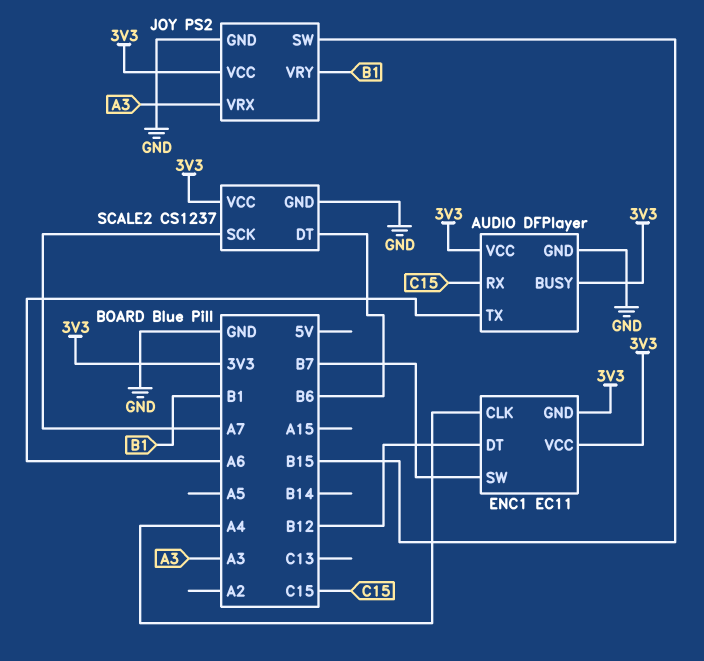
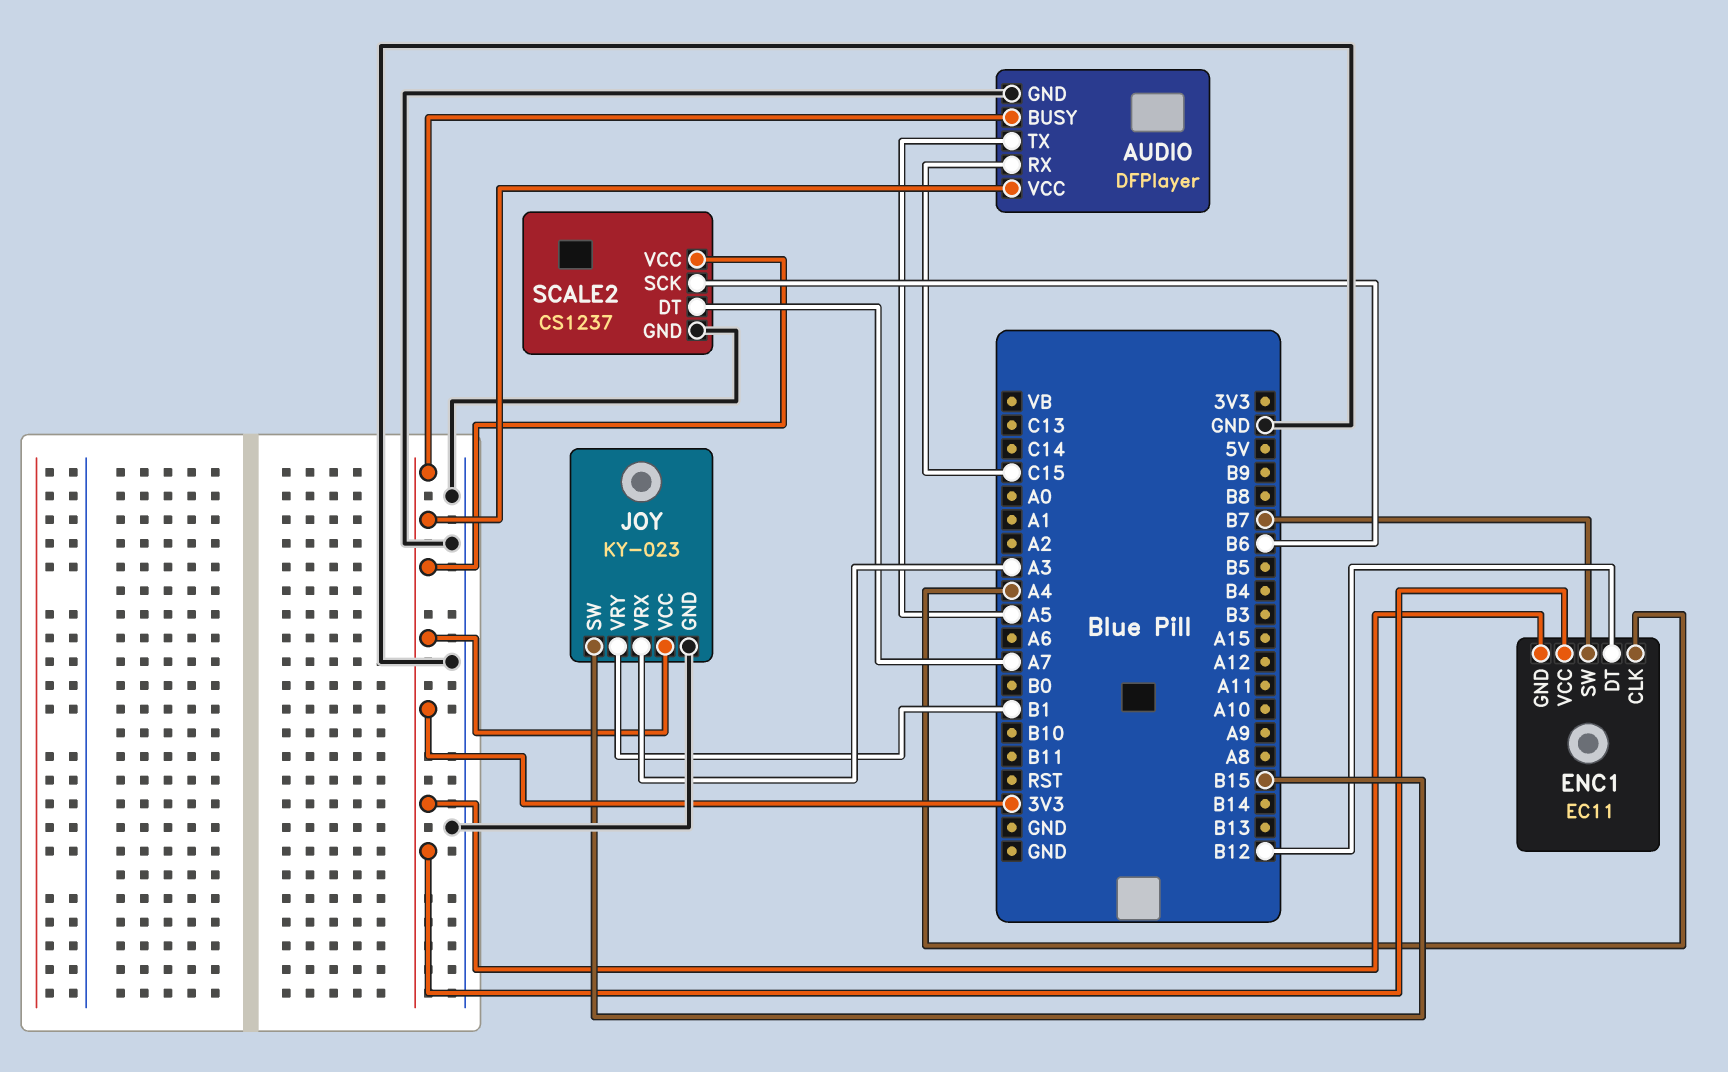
AUDIO pin TX: A6 -> A5
JOY: PS2 -> KY-023
SCALE2 pin DT: B6 -> A7
SCALE2 pin SCK: A7 -> B6

